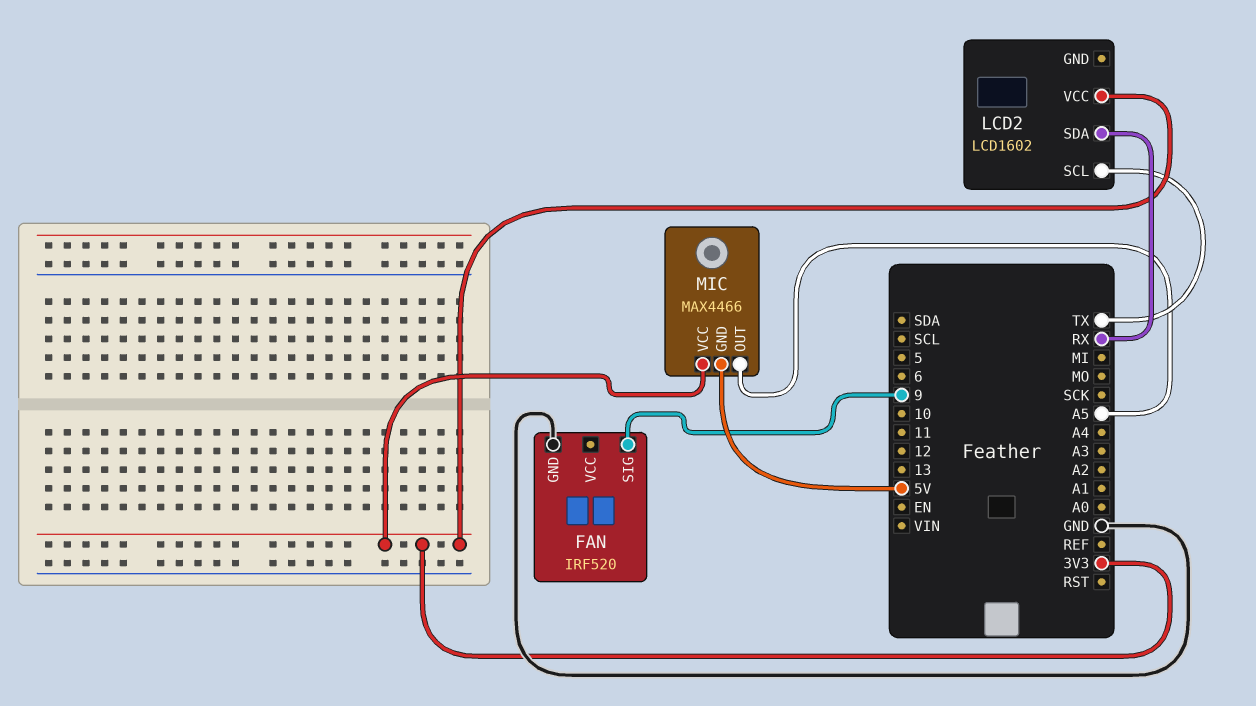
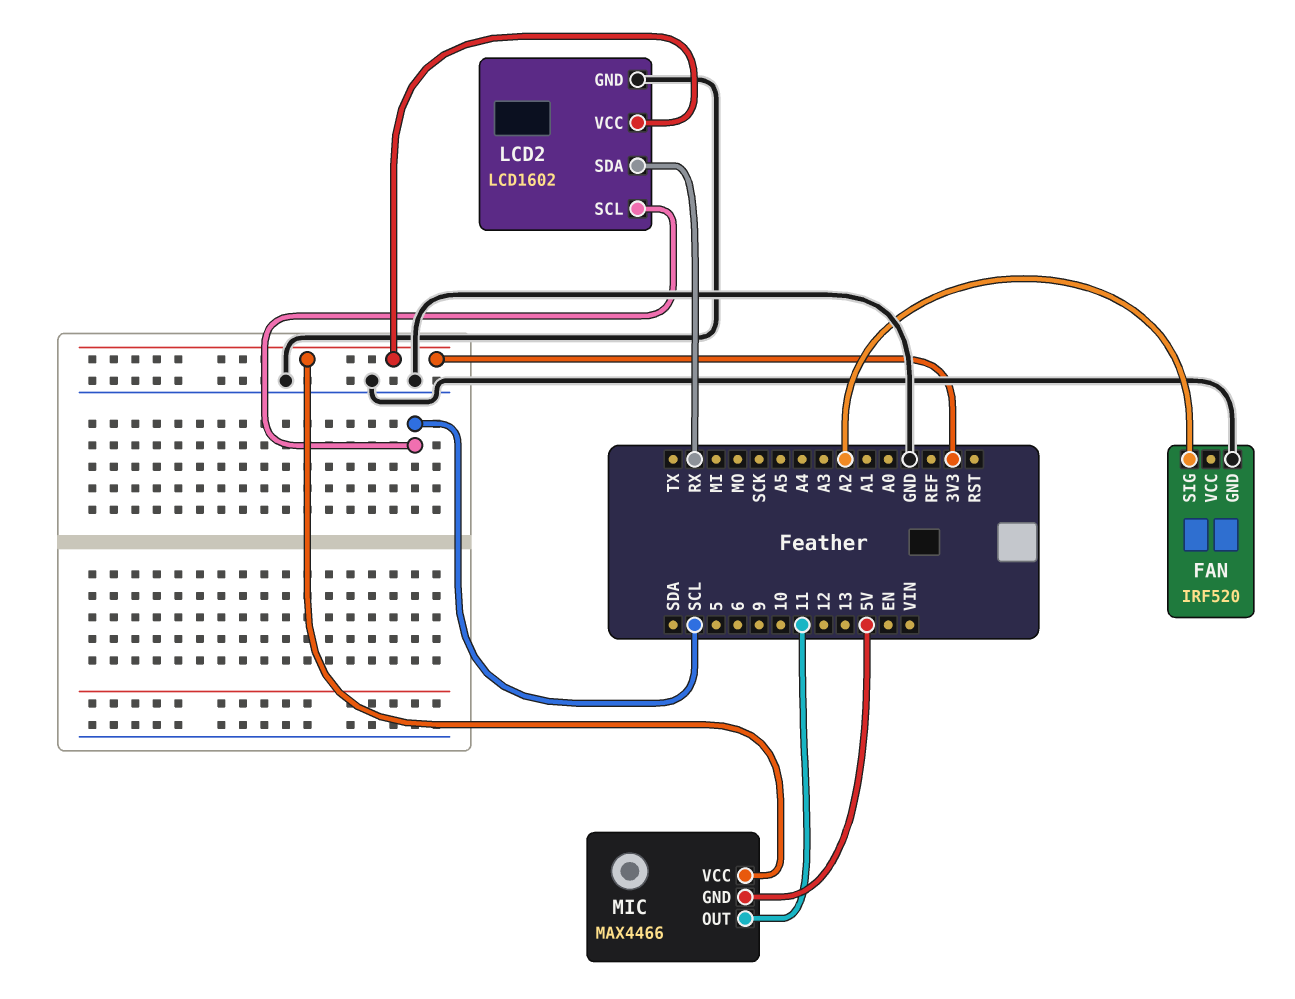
FAN pin SIG: 9 -> A2
LCD2 pin GND: none -> GND
LCD2 pin SCL: TX -> SCL
MIC pin OUT: A5 -> 11

